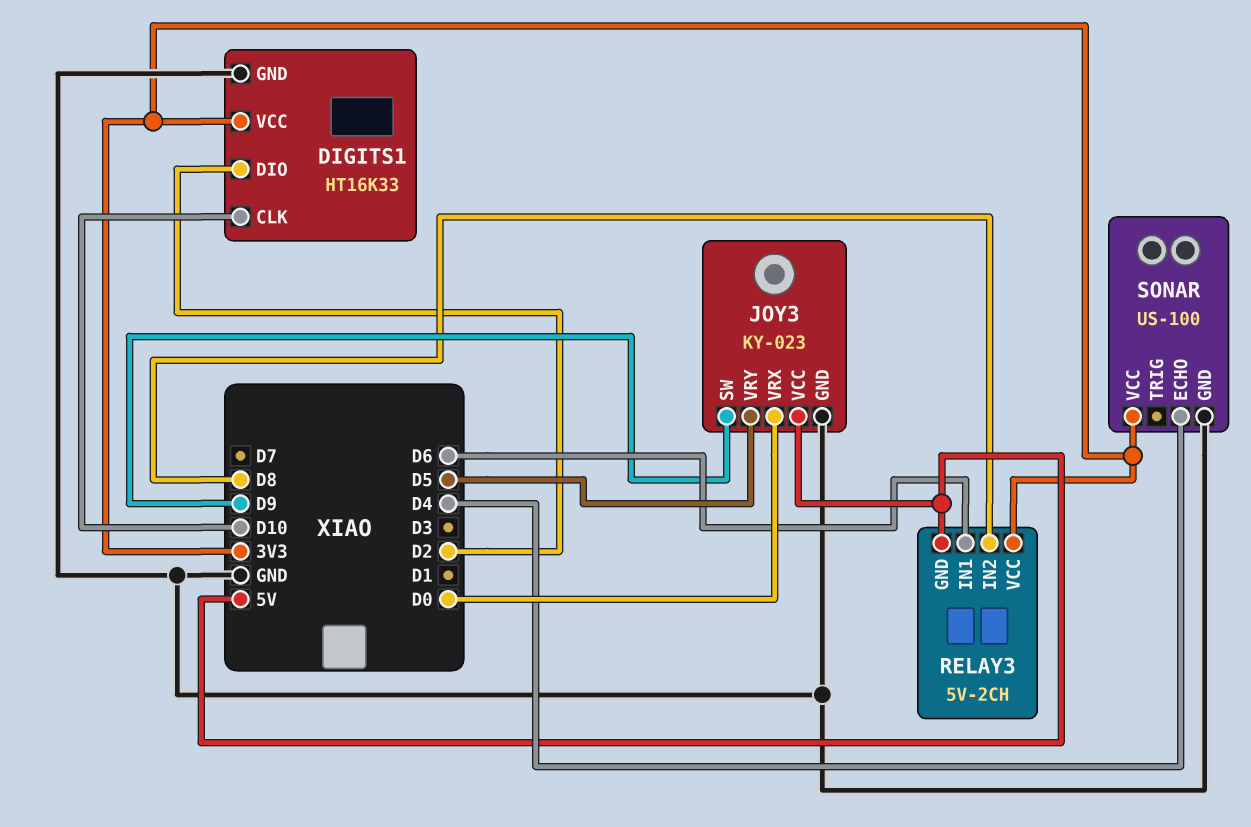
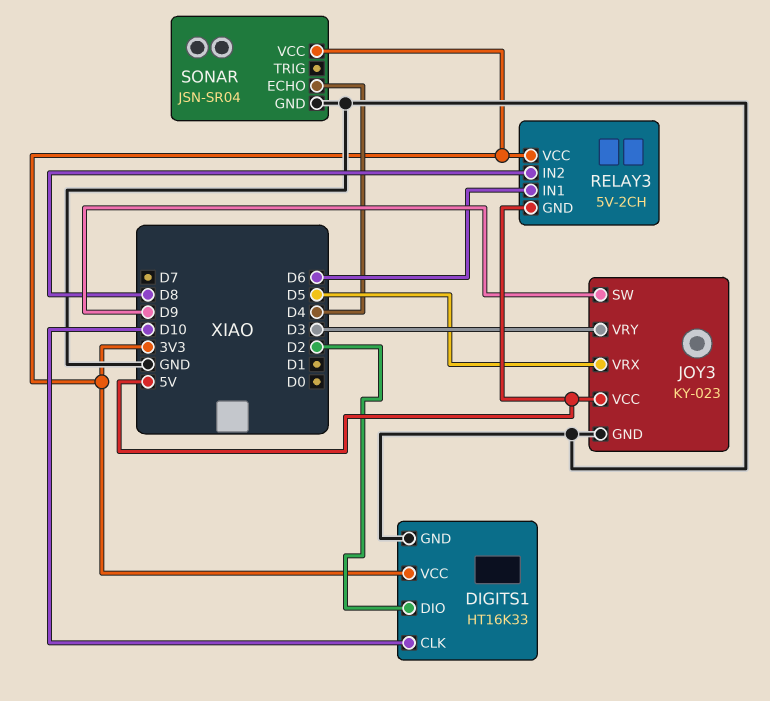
JOY3 pin VRX: D0 -> D5
JOY3 pin VRY: D5 -> D3
SONAR: US-100 -> JSN-SR04

